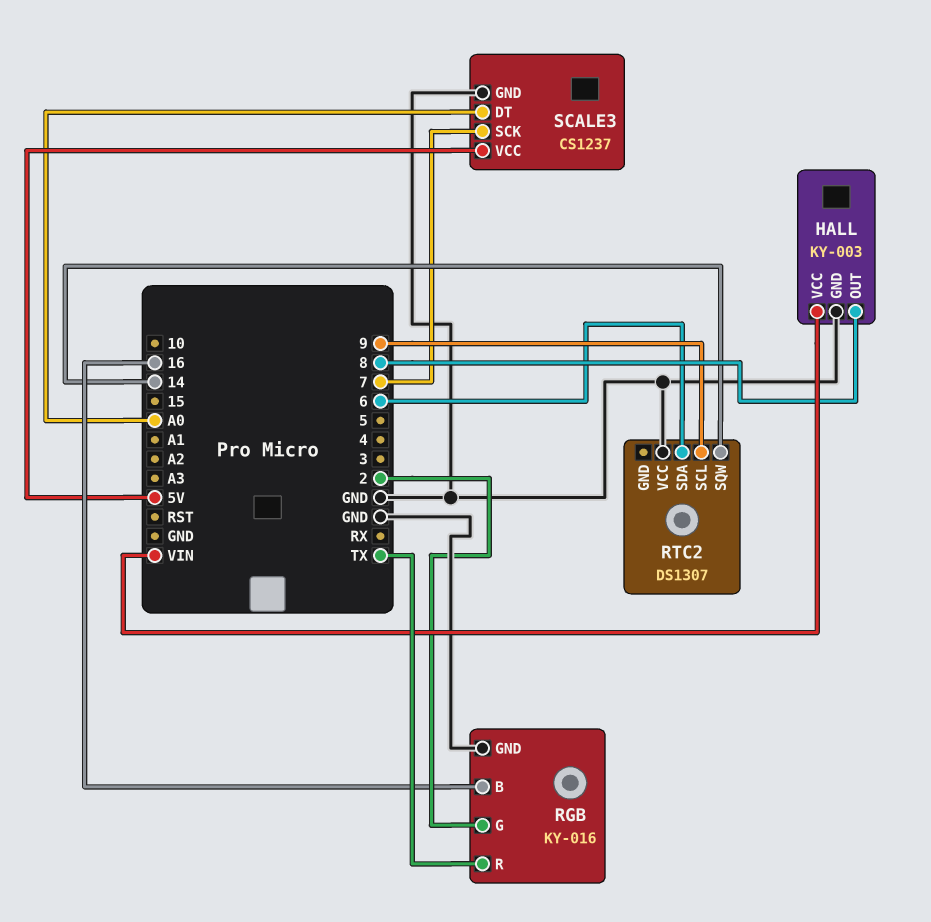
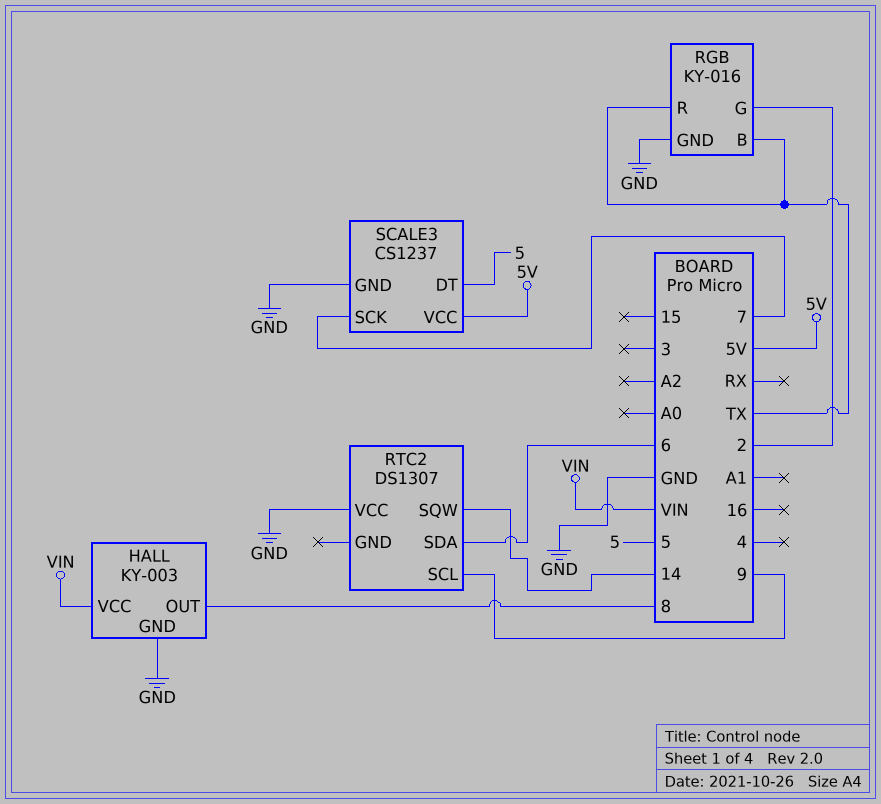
RGB pin B: 16 -> TX
SCALE3 pin DT: A0 -> 5

